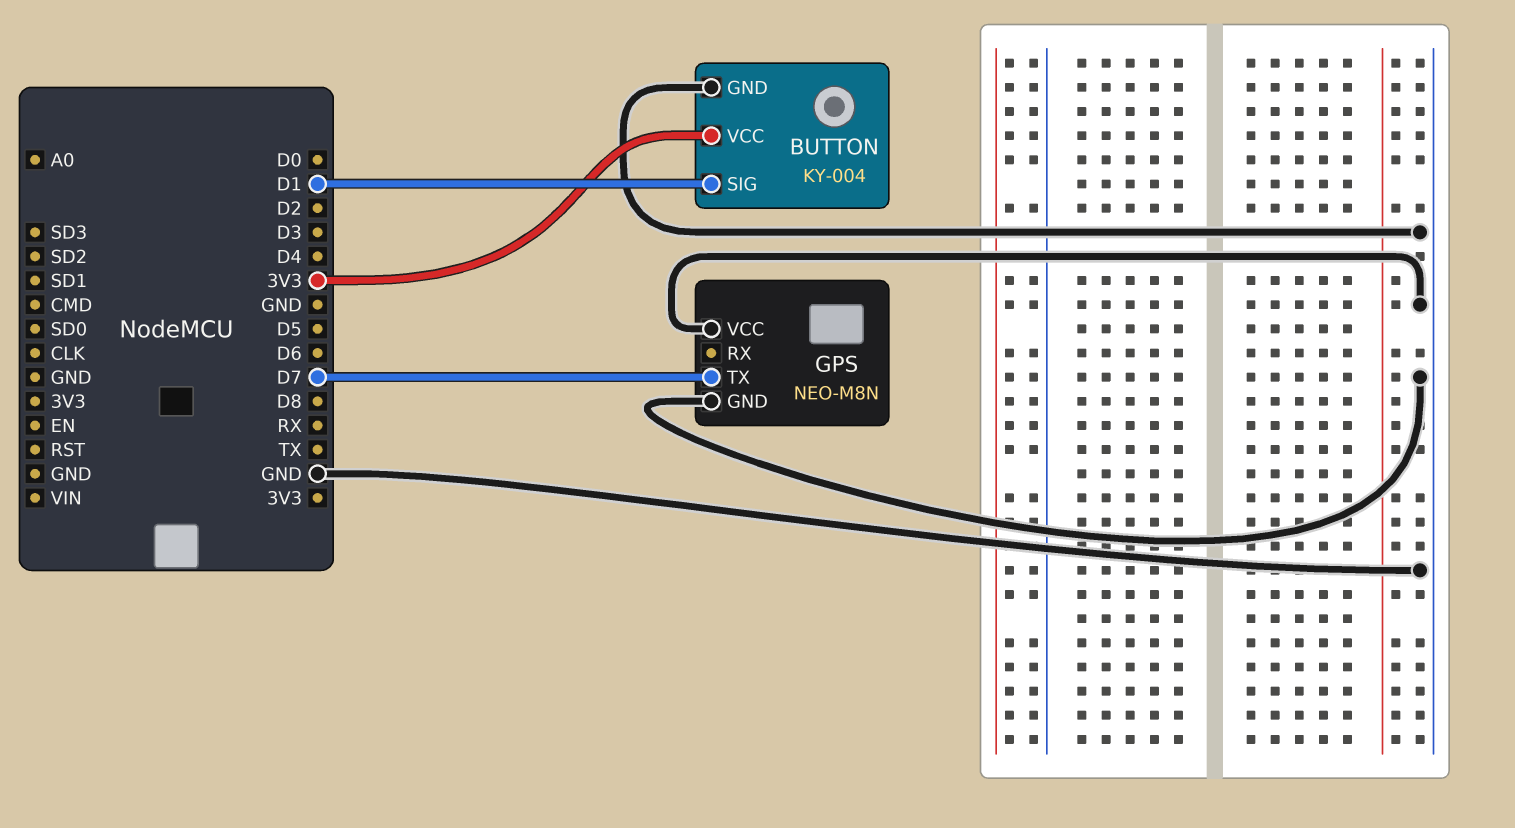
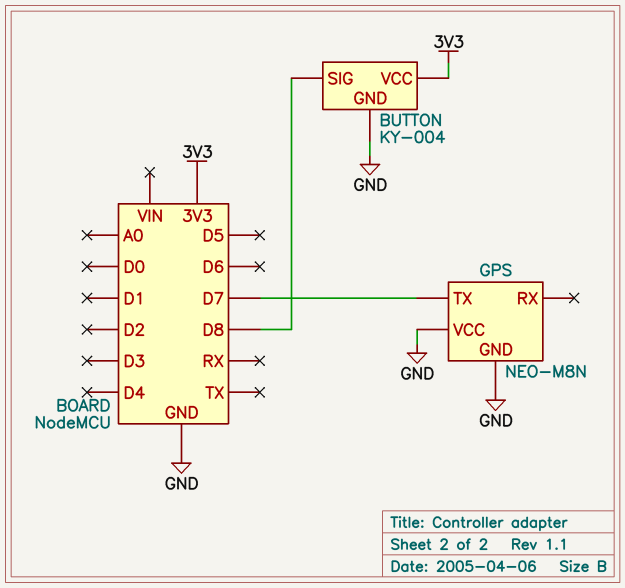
BUTTON pin SIG: D1 -> D8

